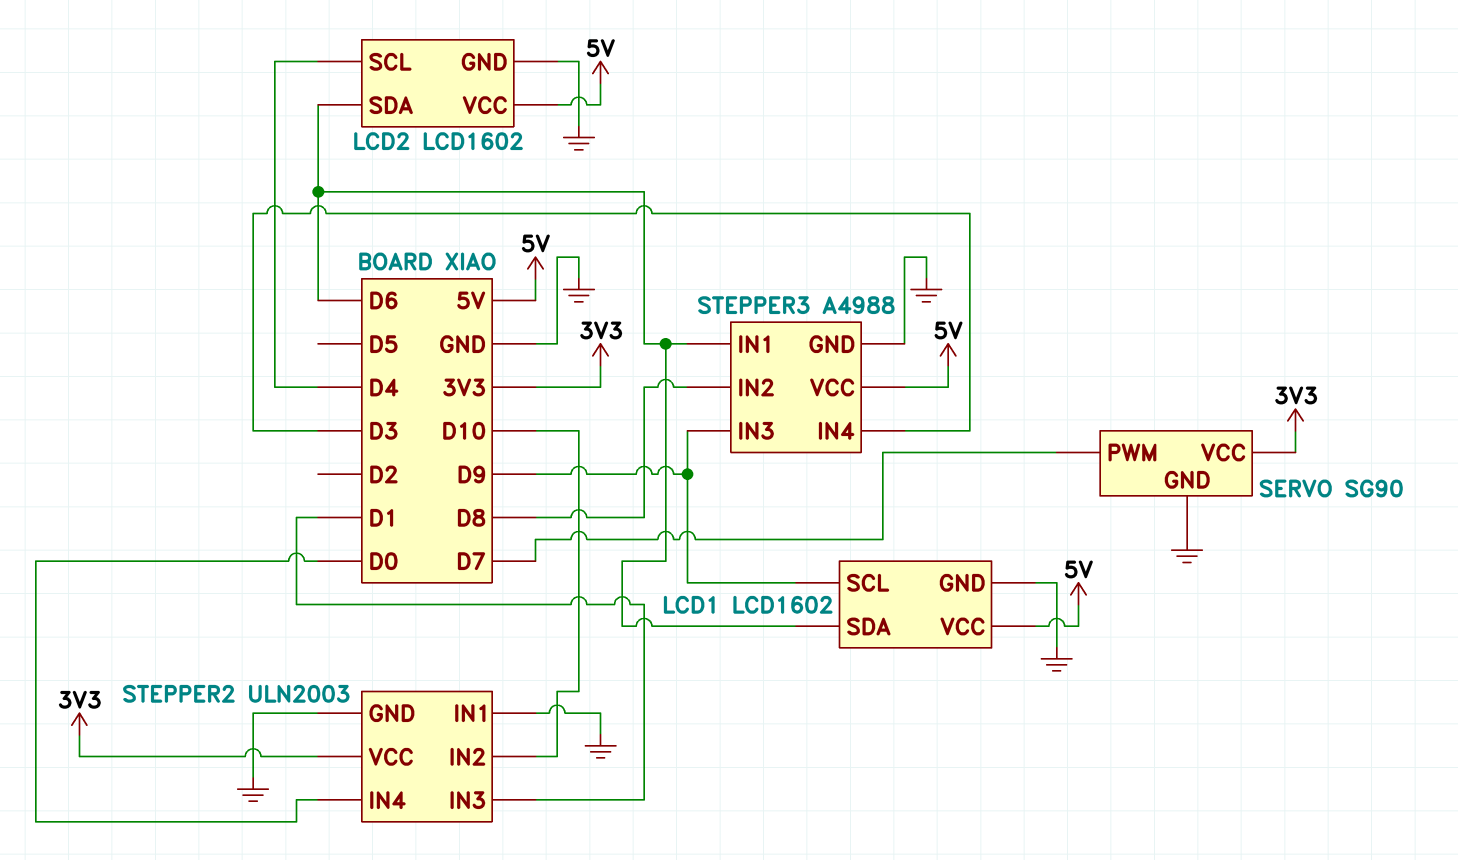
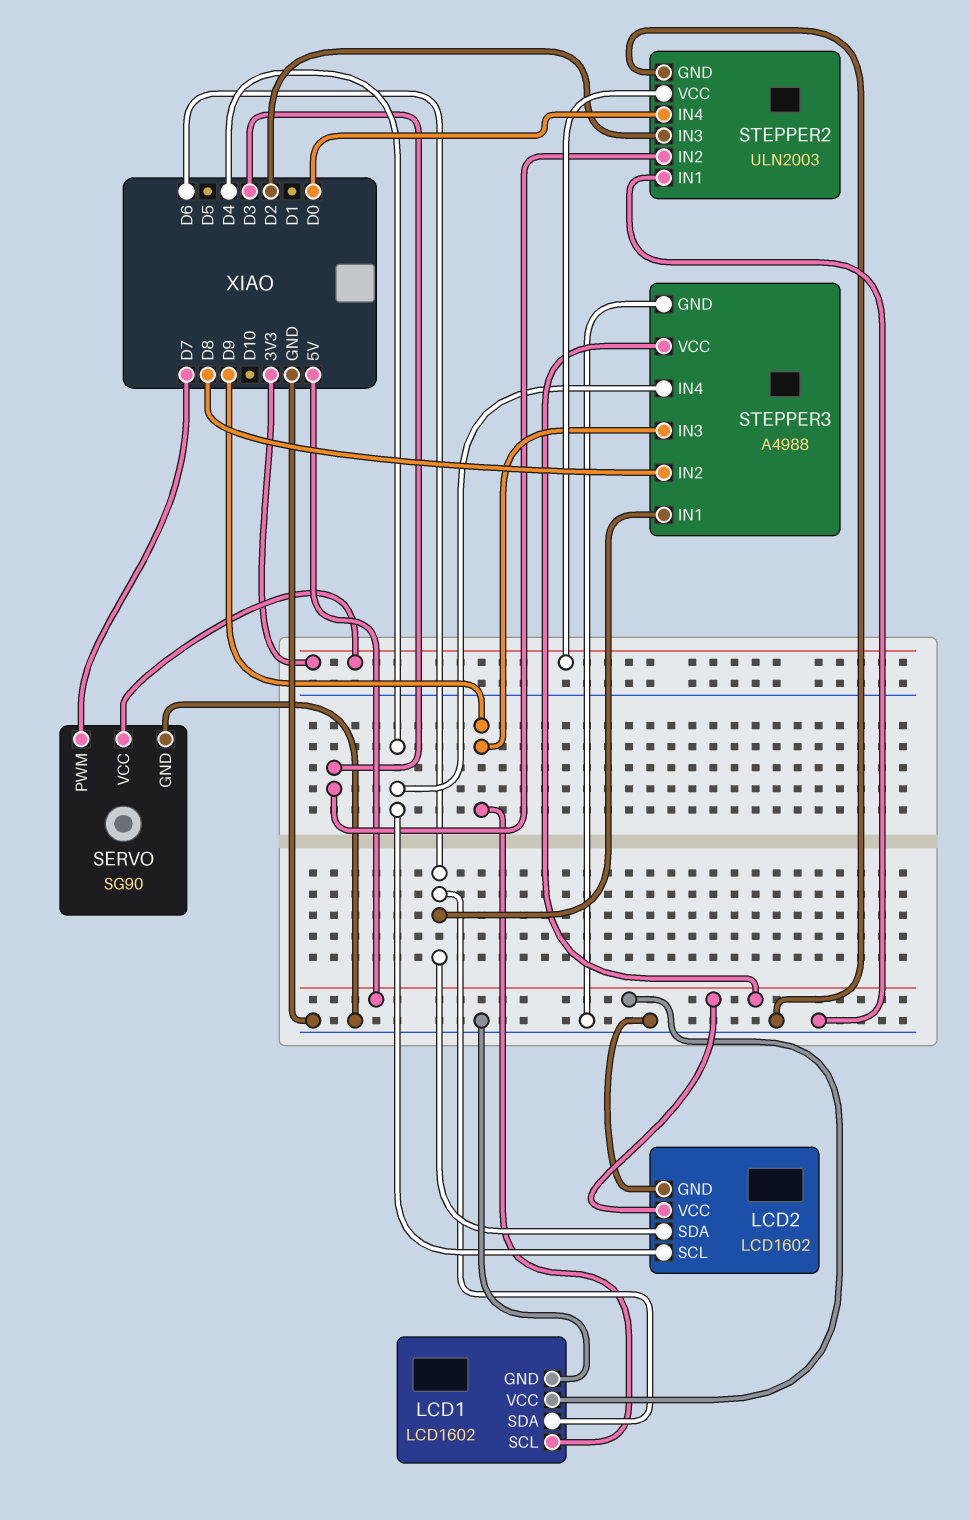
STEPPER2 pin IN2: D10 -> D3
STEPPER2 pin IN3: D1 -> D2
STEPPER3 pin IN4: D3 -> D4

